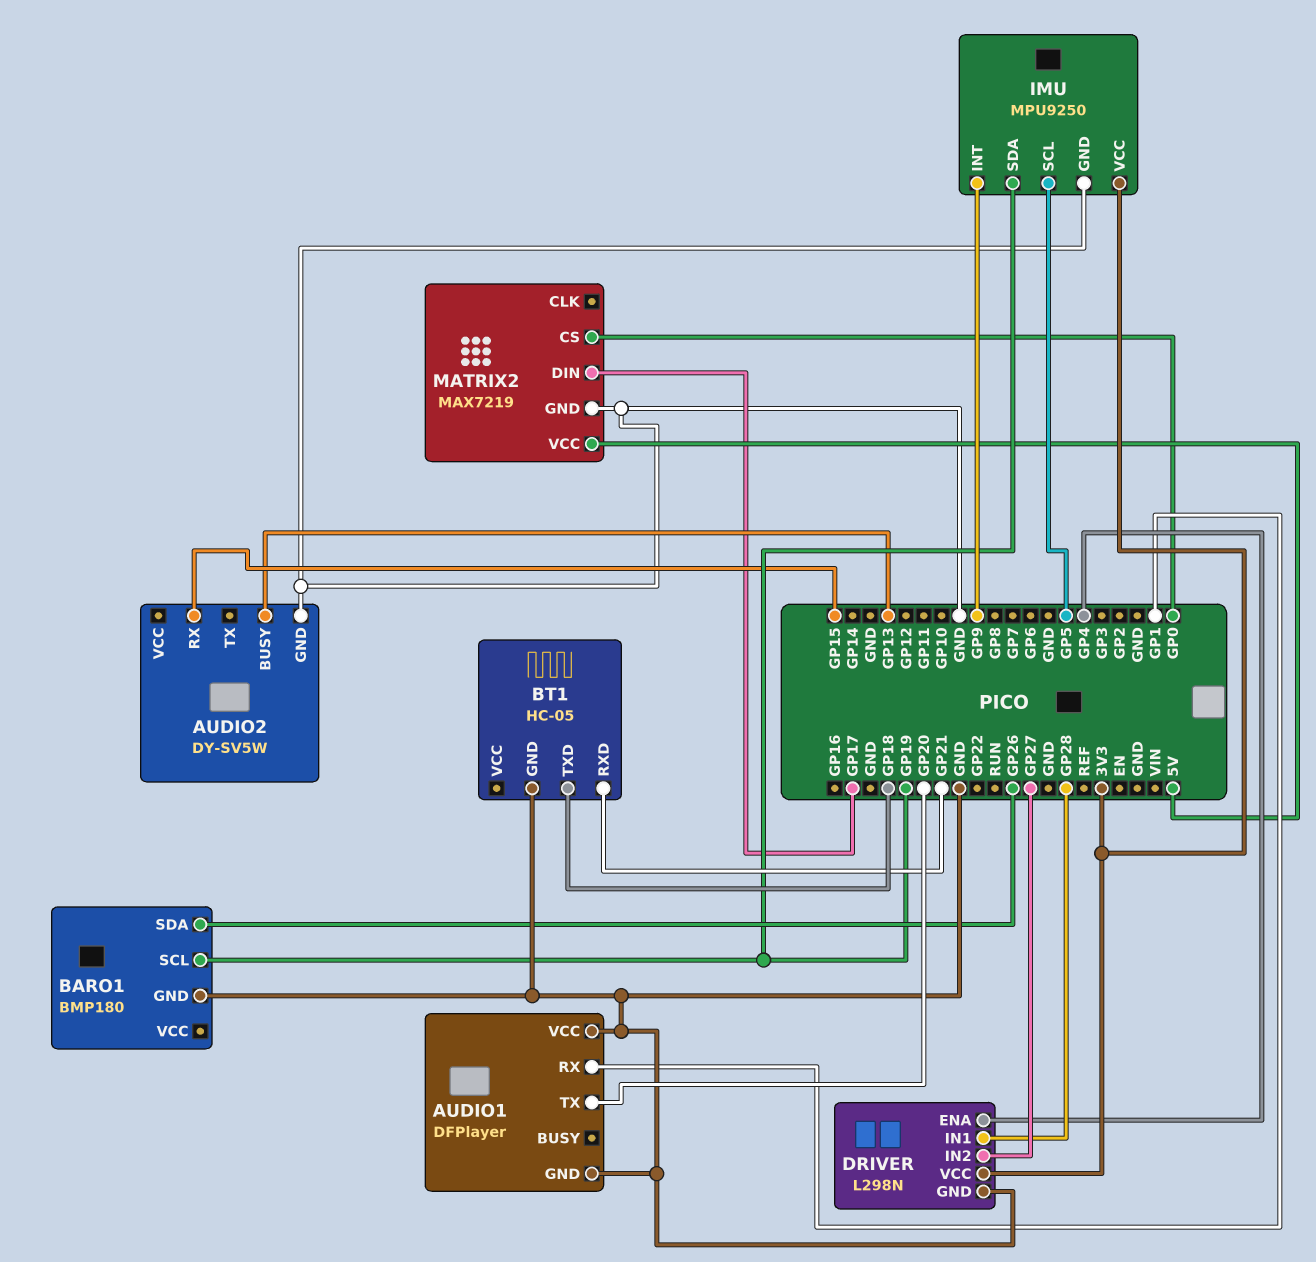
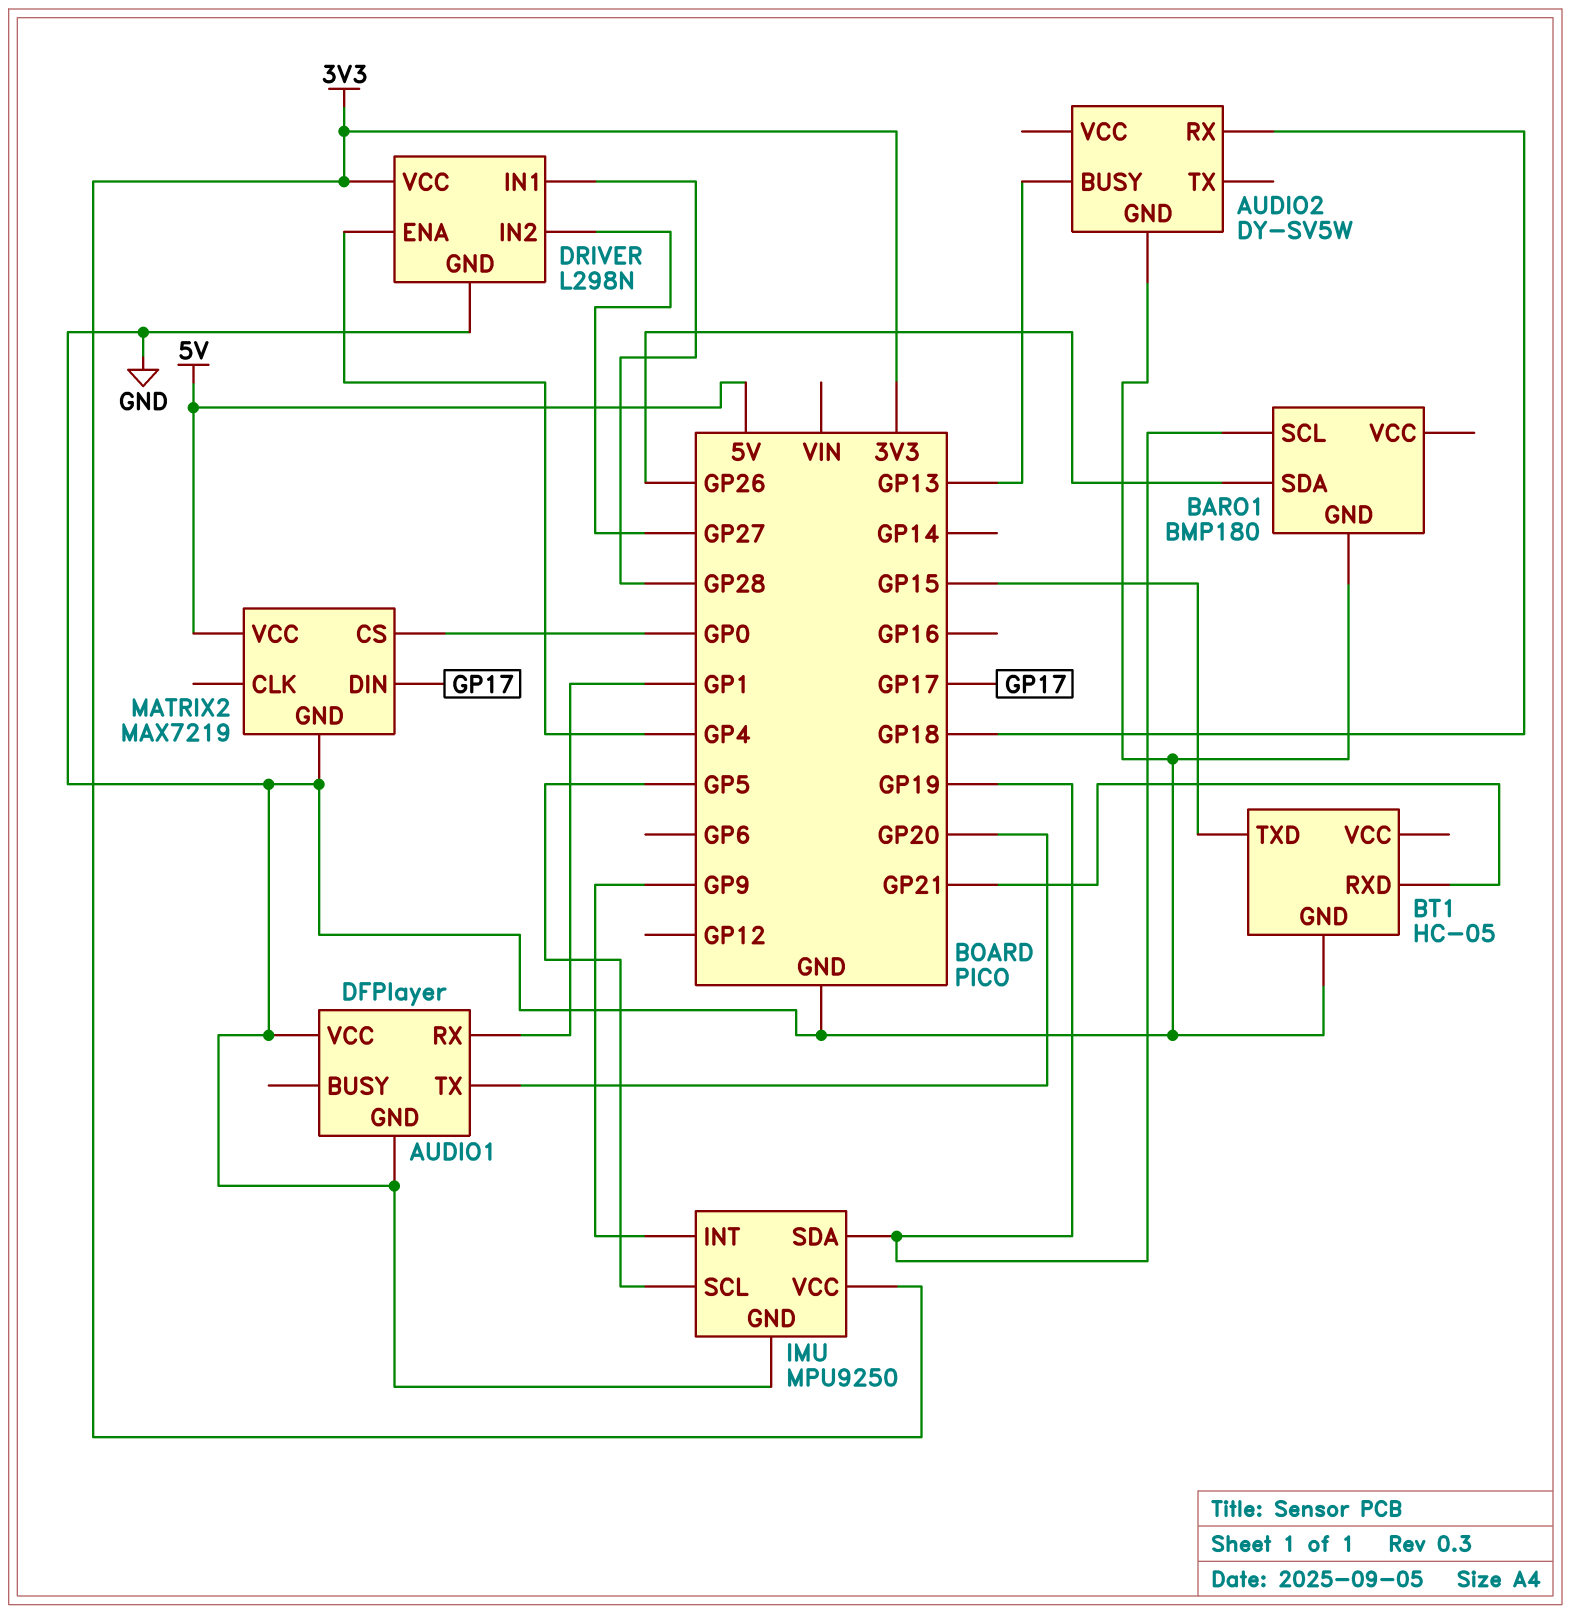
AUDIO2 pin RX: GP15 -> GP18
BT1 pin TXD: GP18 -> GP15

